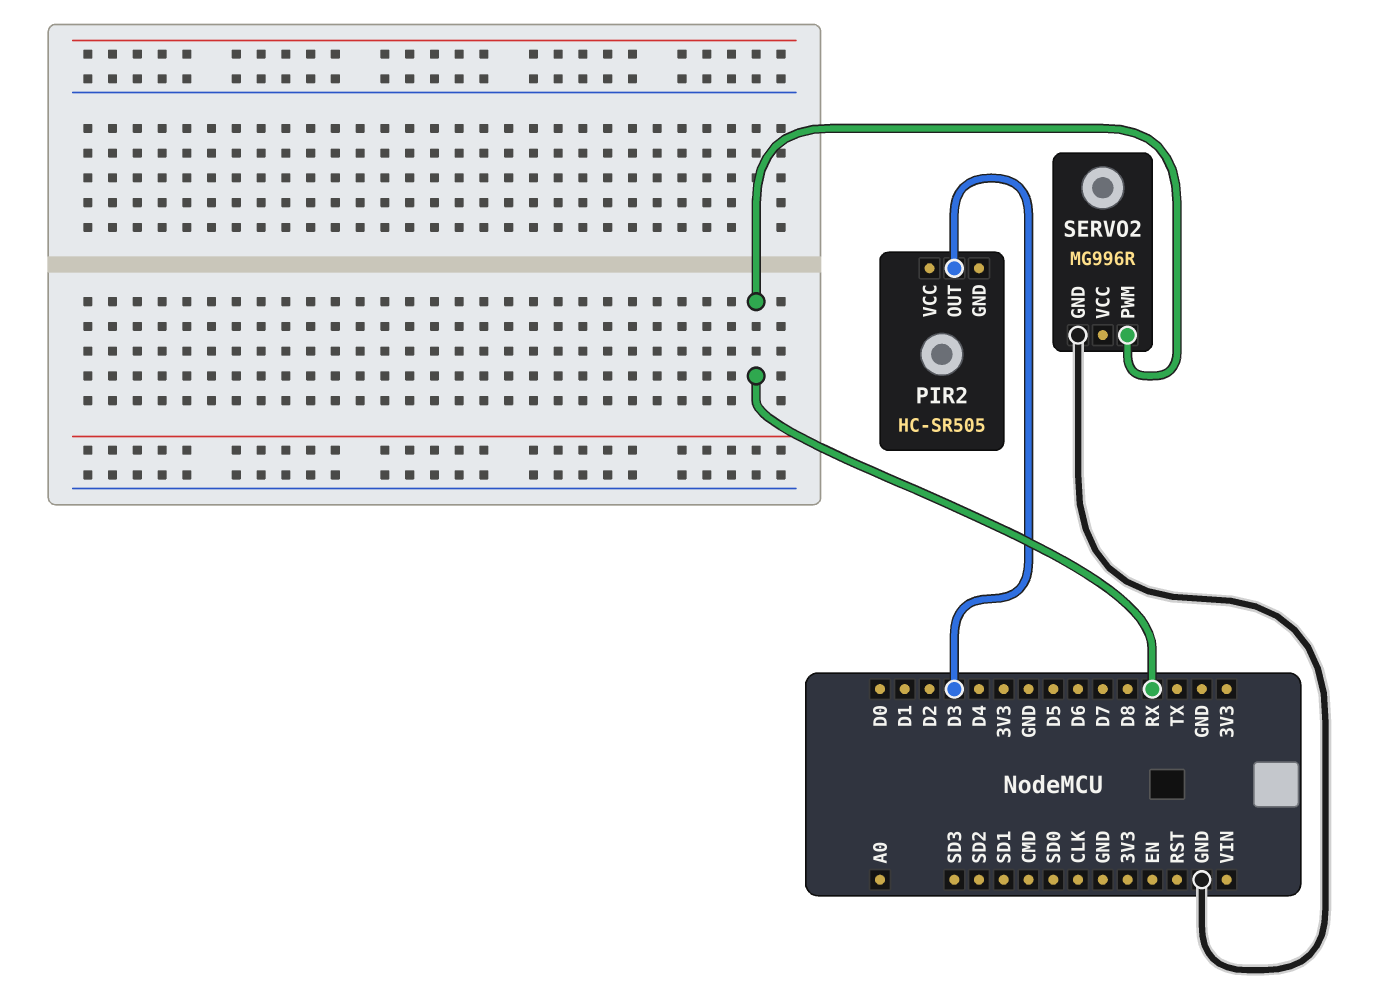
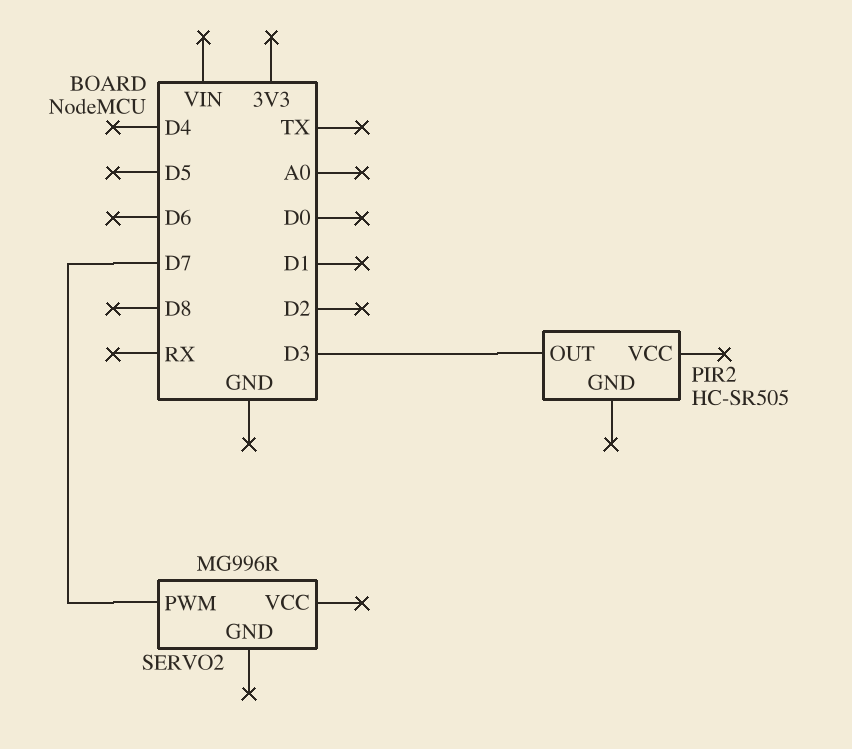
SERVO2 pin GND: GND -> none
SERVO2 pin PWM: RX -> D7

